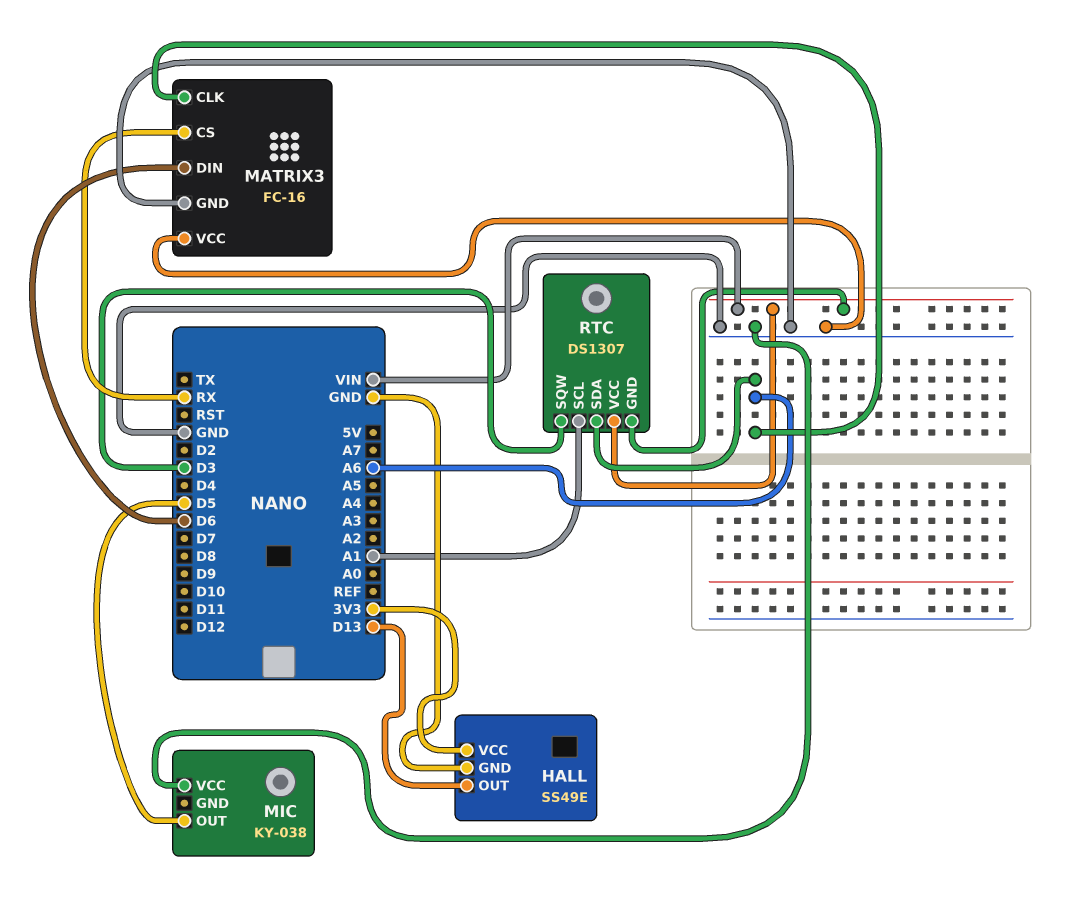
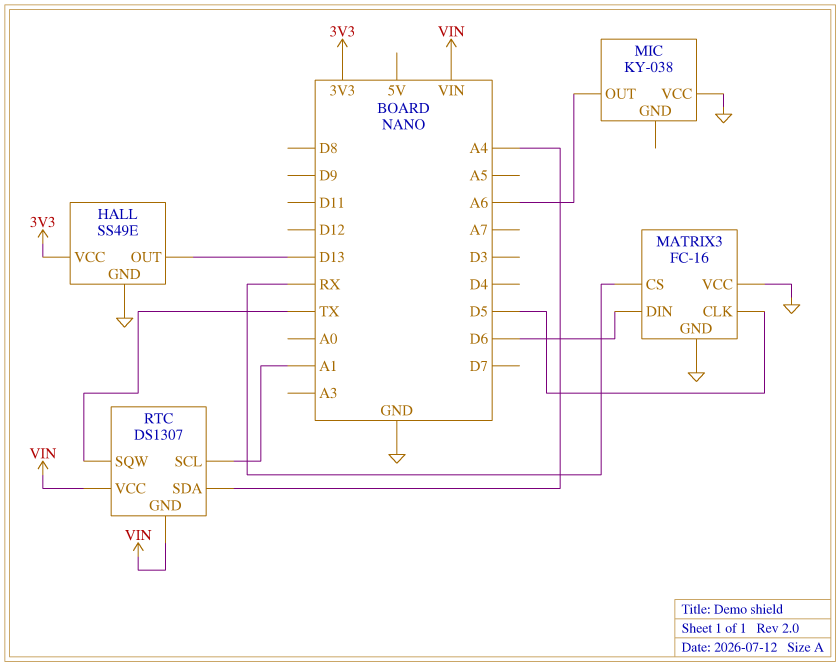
MATRIX3 pin CLK: A6 -> D5
MIC pin OUT: D5 -> A6
RTC pin SDA: A6 -> A4
RTC pin SQW: D3 -> TX

